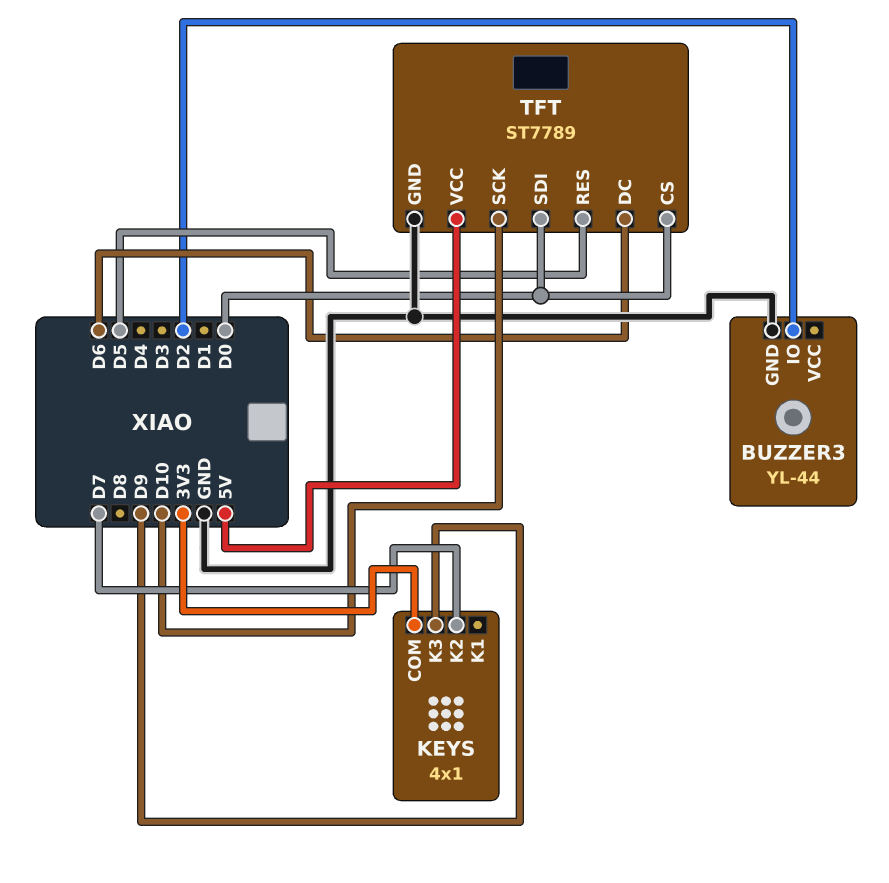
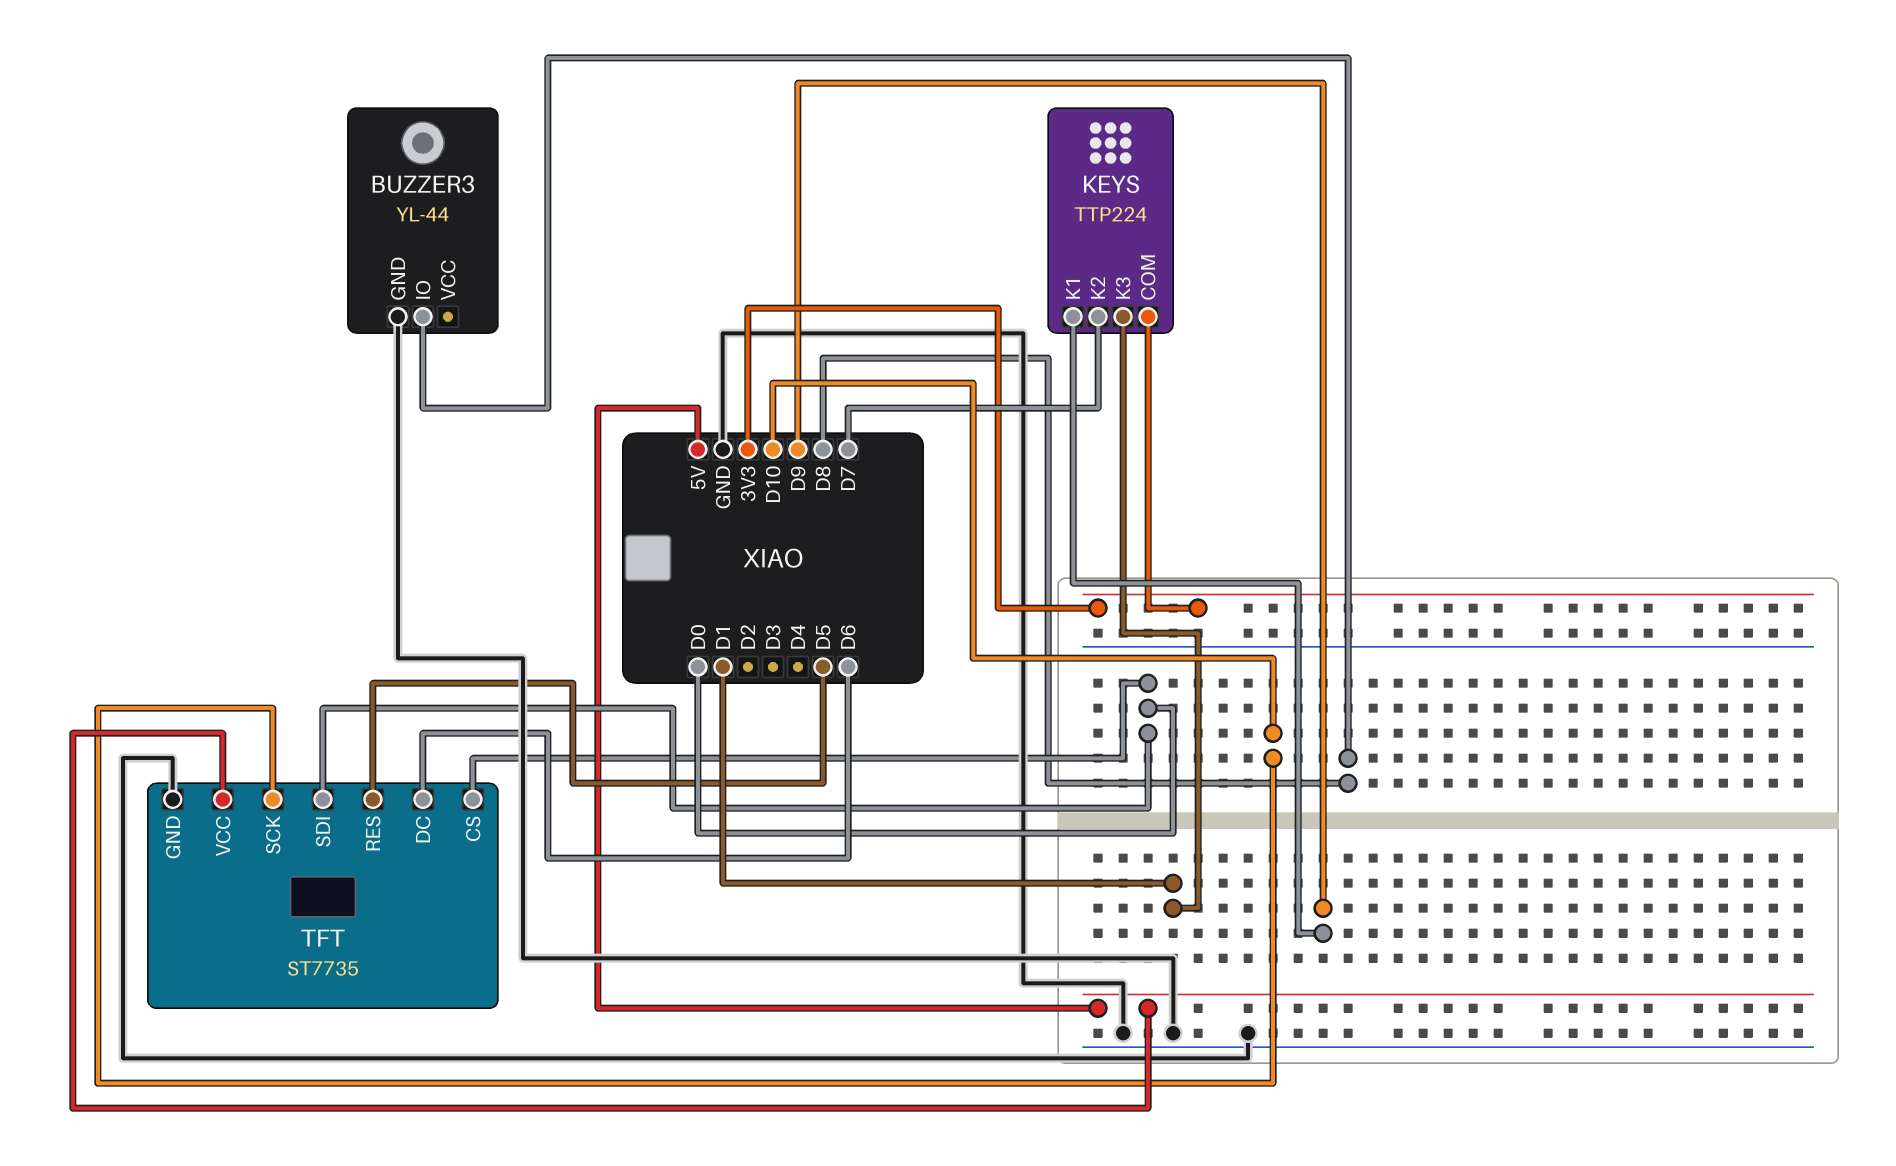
BUZZER3 pin IO: D2 -> D8
KEYS: 4x1 -> TTP224
KEYS pin K1: none -> D9
KEYS pin K3: D9 -> D1
TFT: ST7789 -> ST7735

